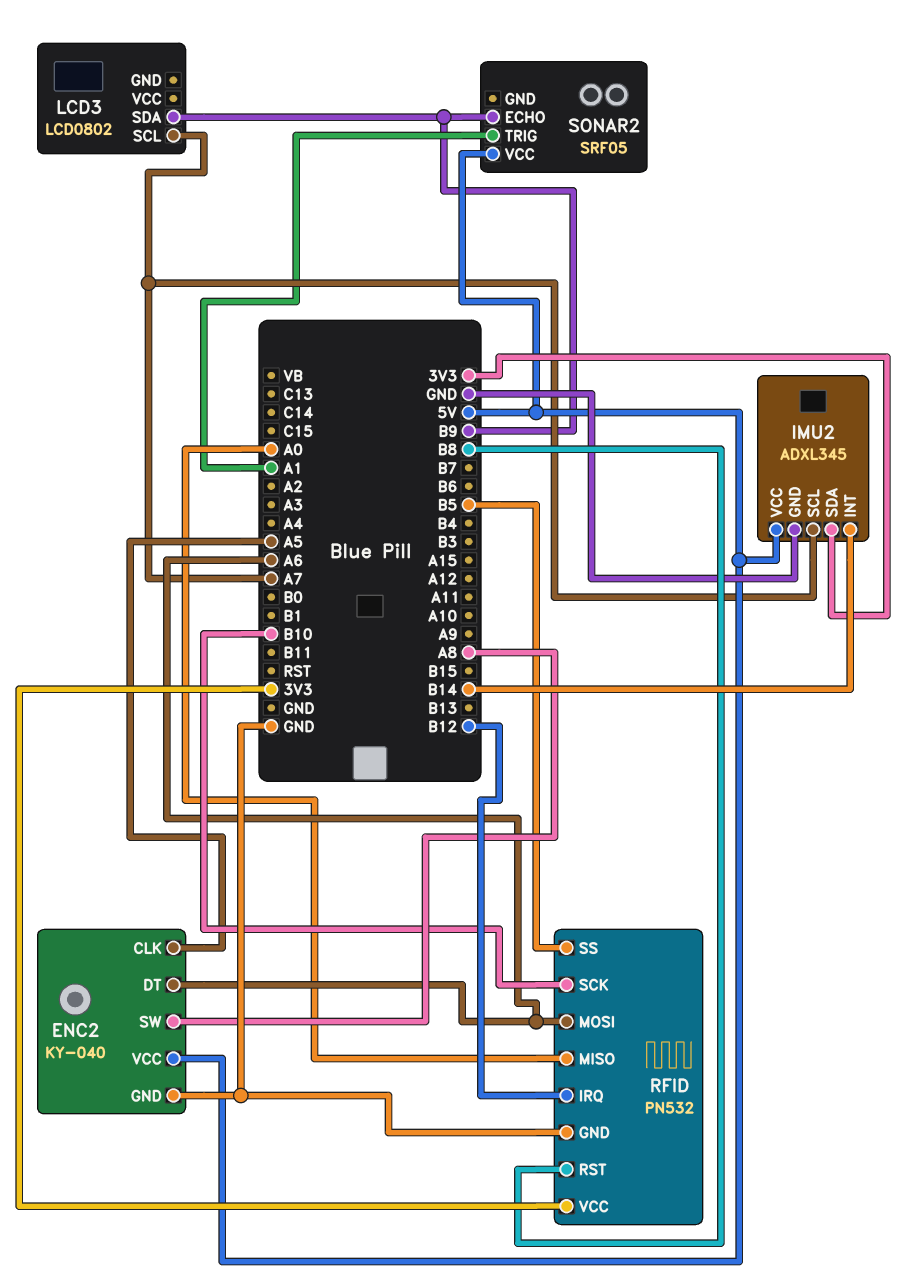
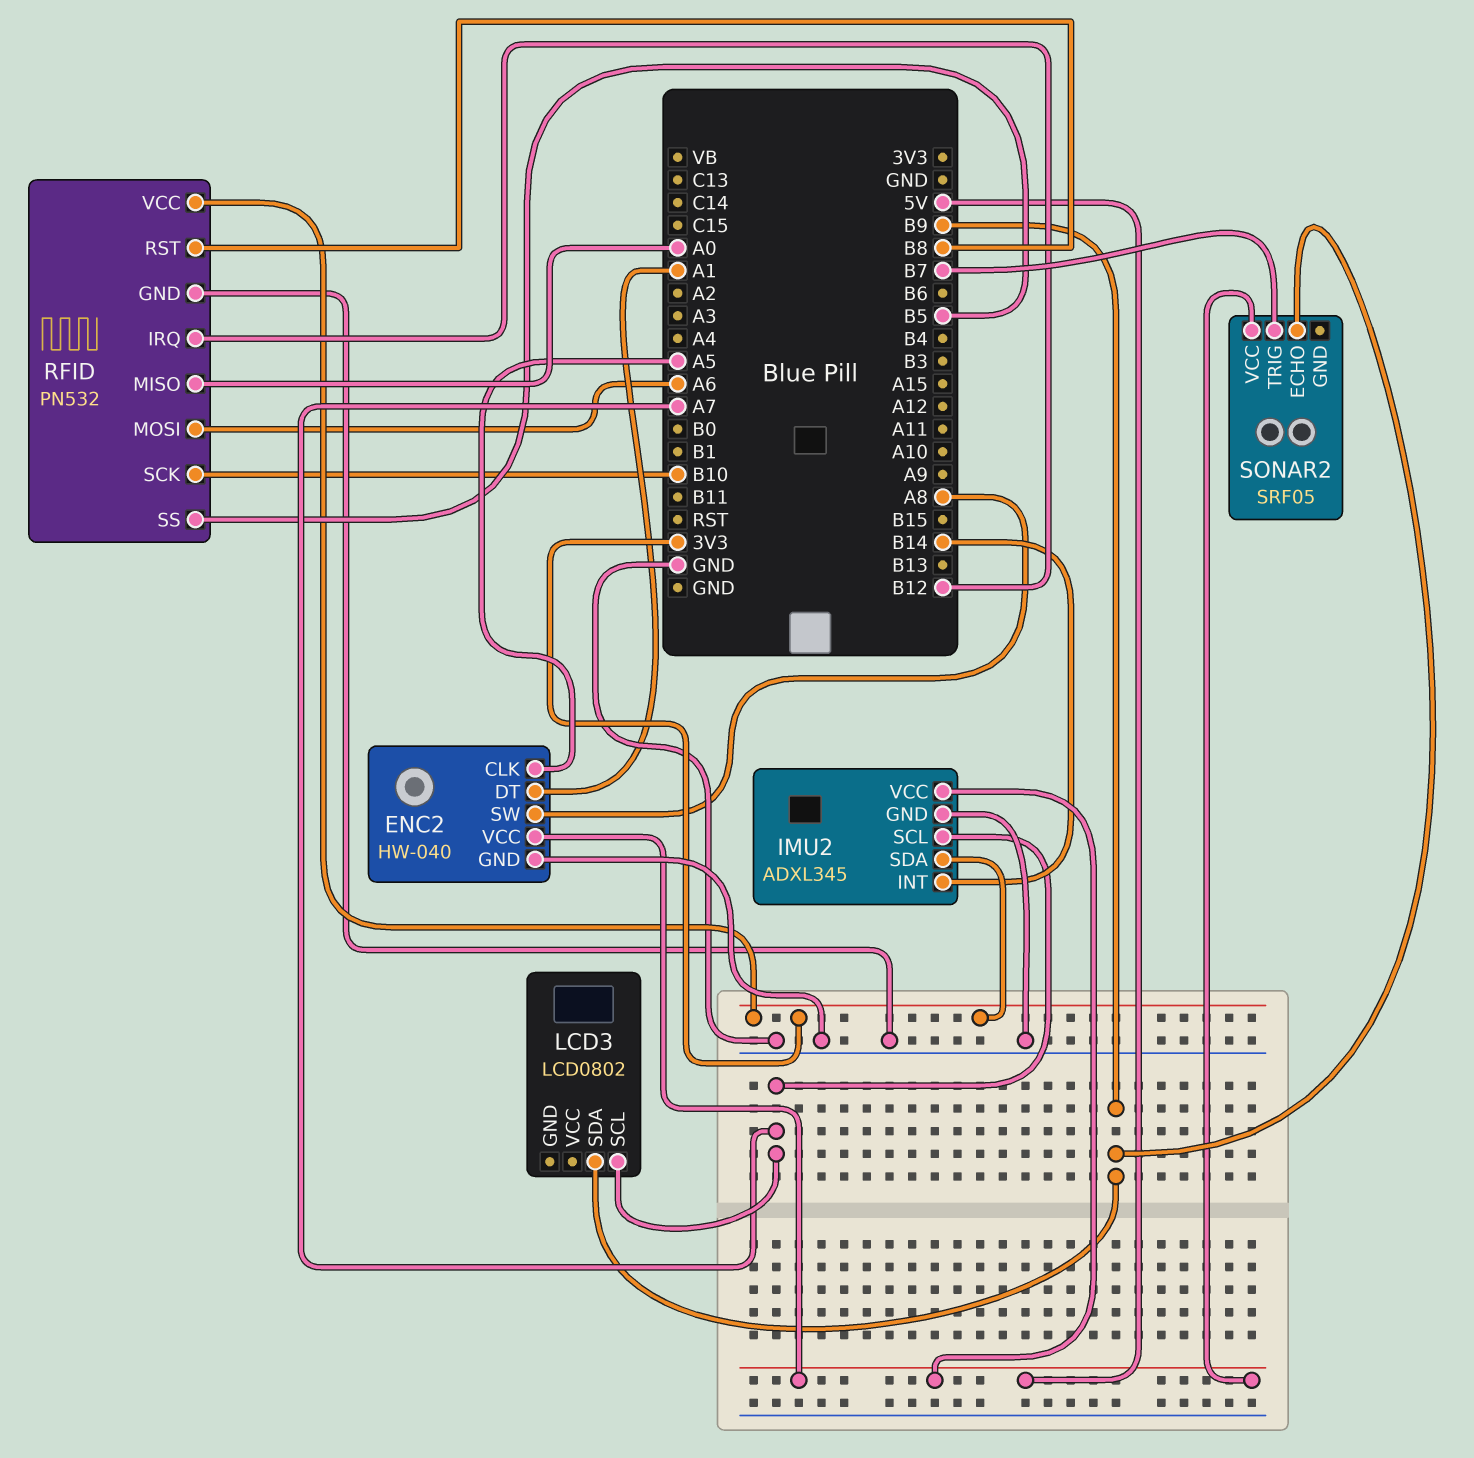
ENC2: KY-040 -> HW-040
ENC2 pin DT: A6 -> A1
SONAR2 pin TRIG: A1 -> B7

